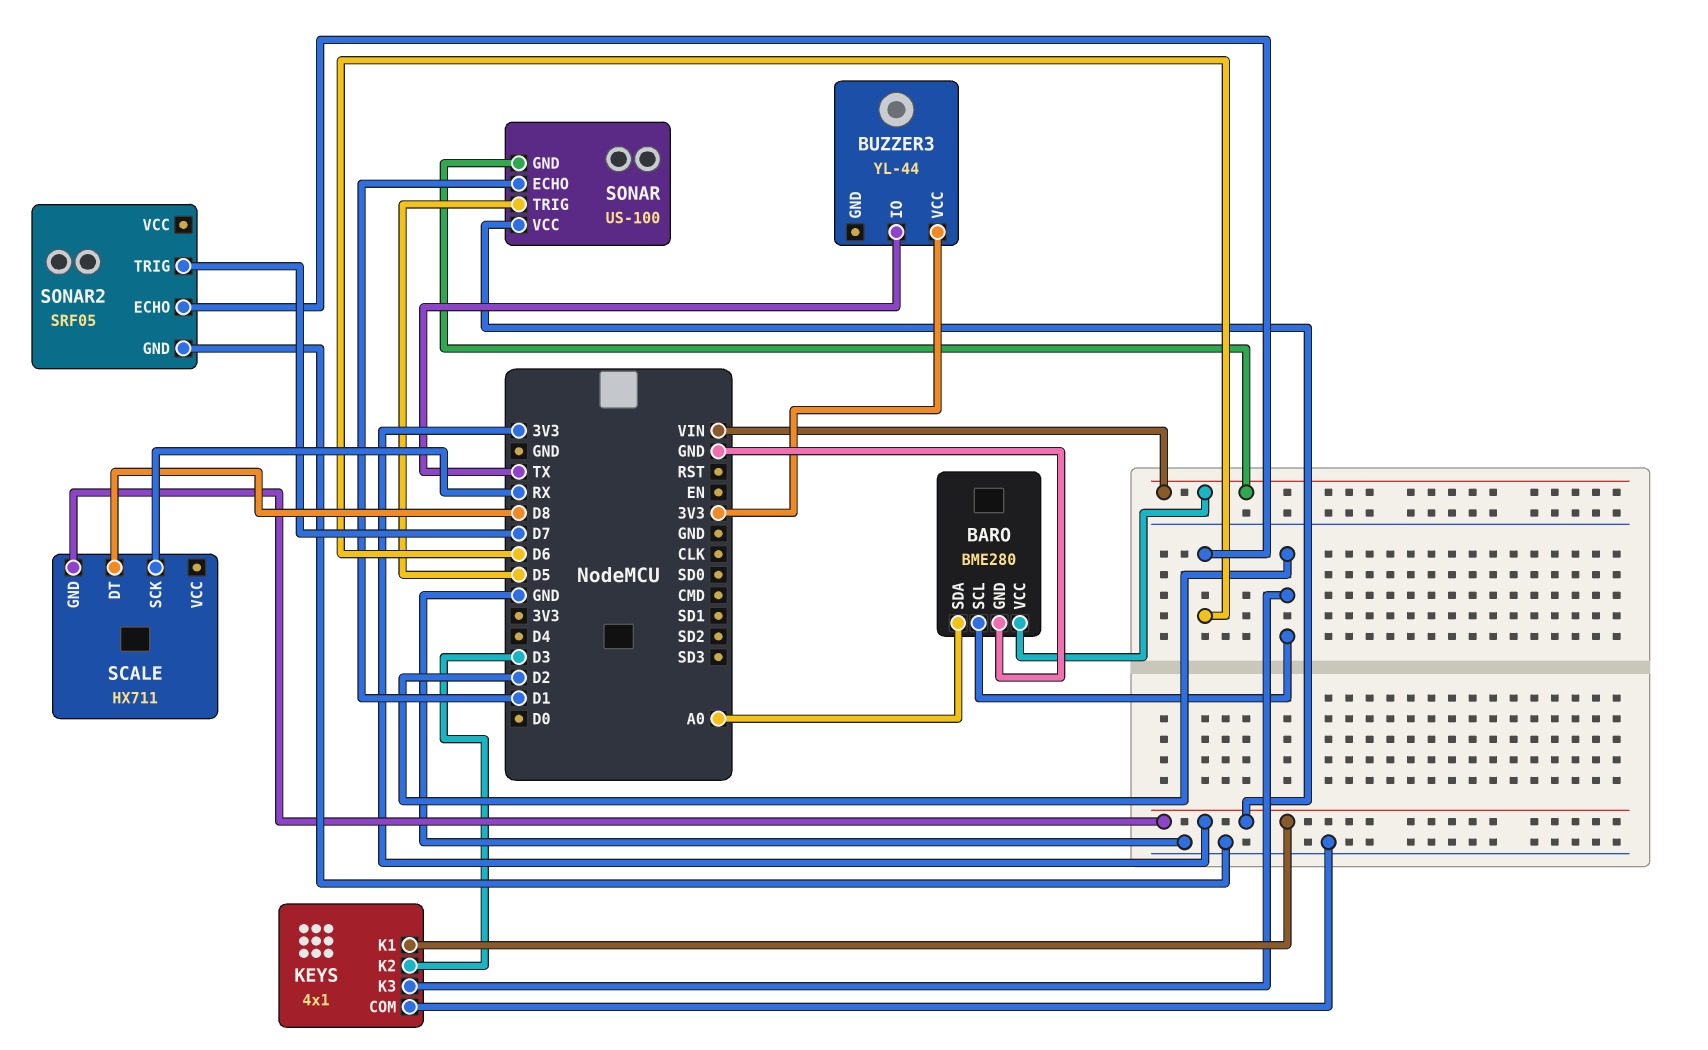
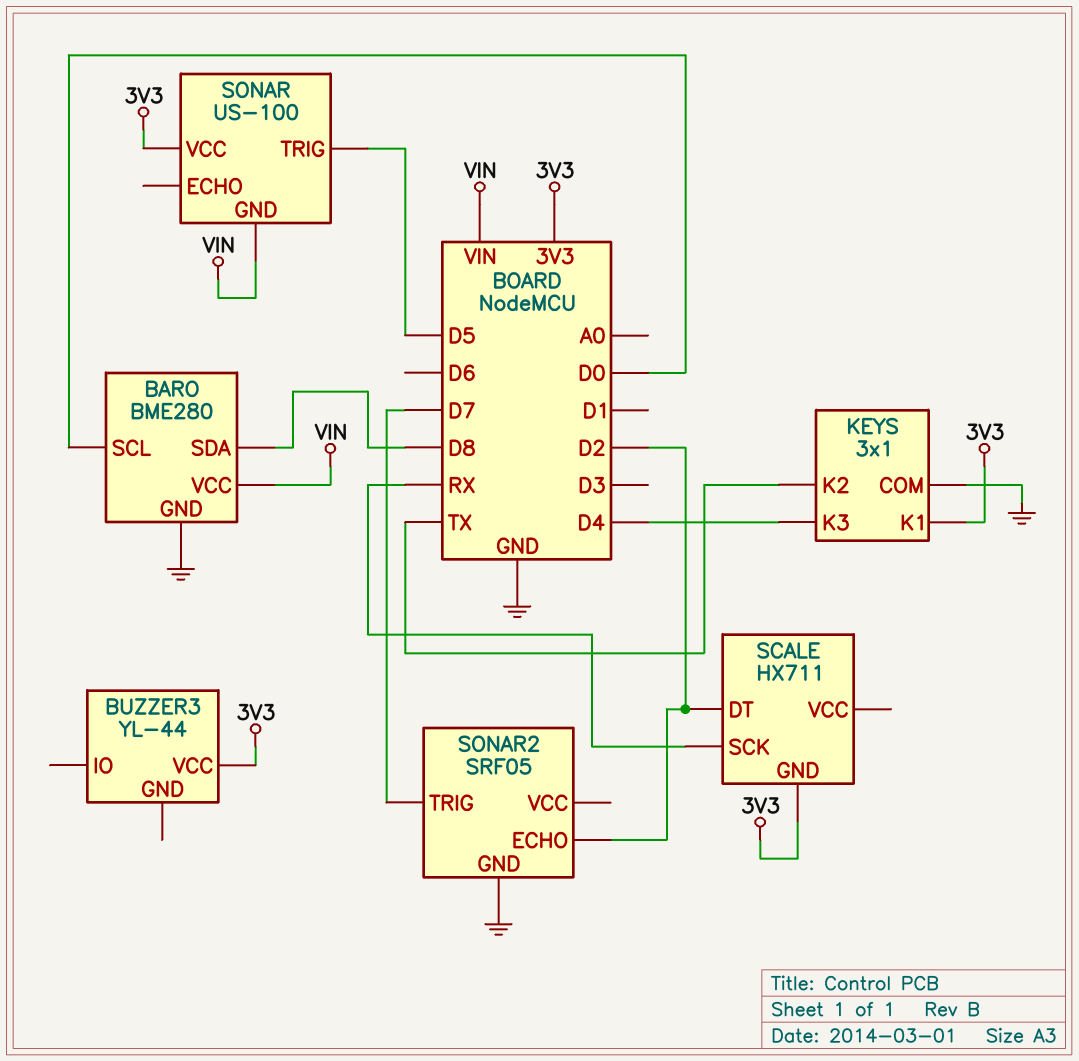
BARO pin SCL: D2 -> D0
BARO pin SDA: A0 -> D8
BUZZER3 pin IO: TX -> none
KEYS: 4x1 -> 3x1
KEYS pin K2: D3 -> TX
KEYS pin K3: D2 -> D4
SCALE pin DT: D8 -> D2
SONAR pin ECHO: D1 -> none
SONAR2 pin ECHO: D6 -> D2

